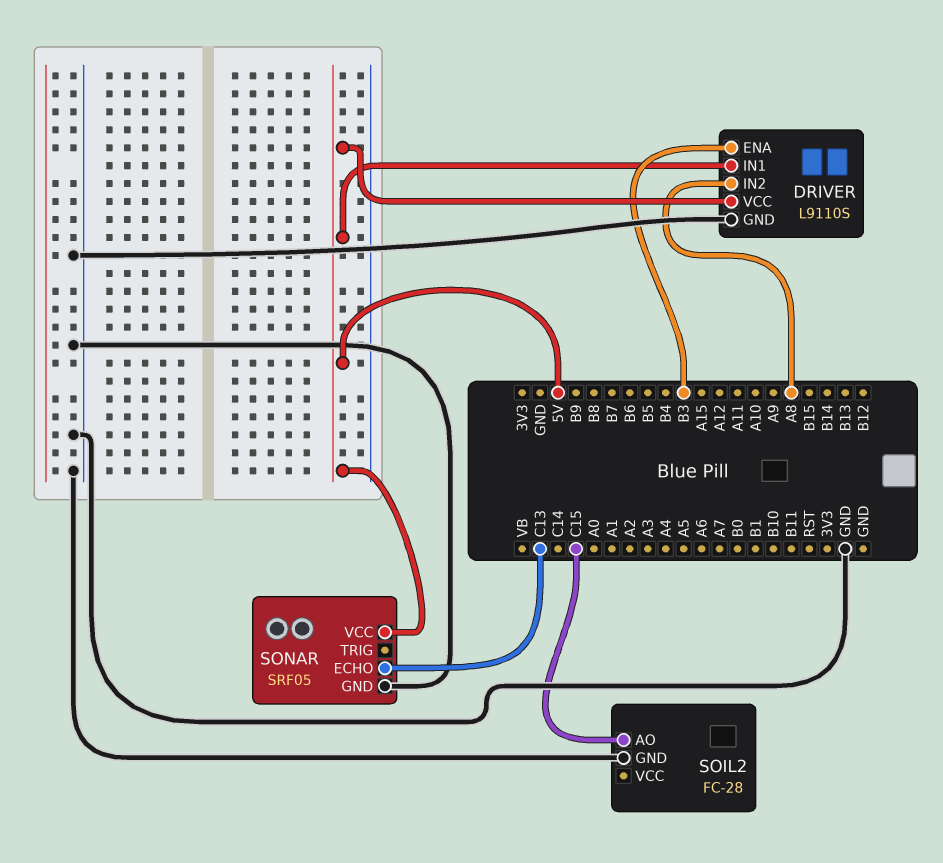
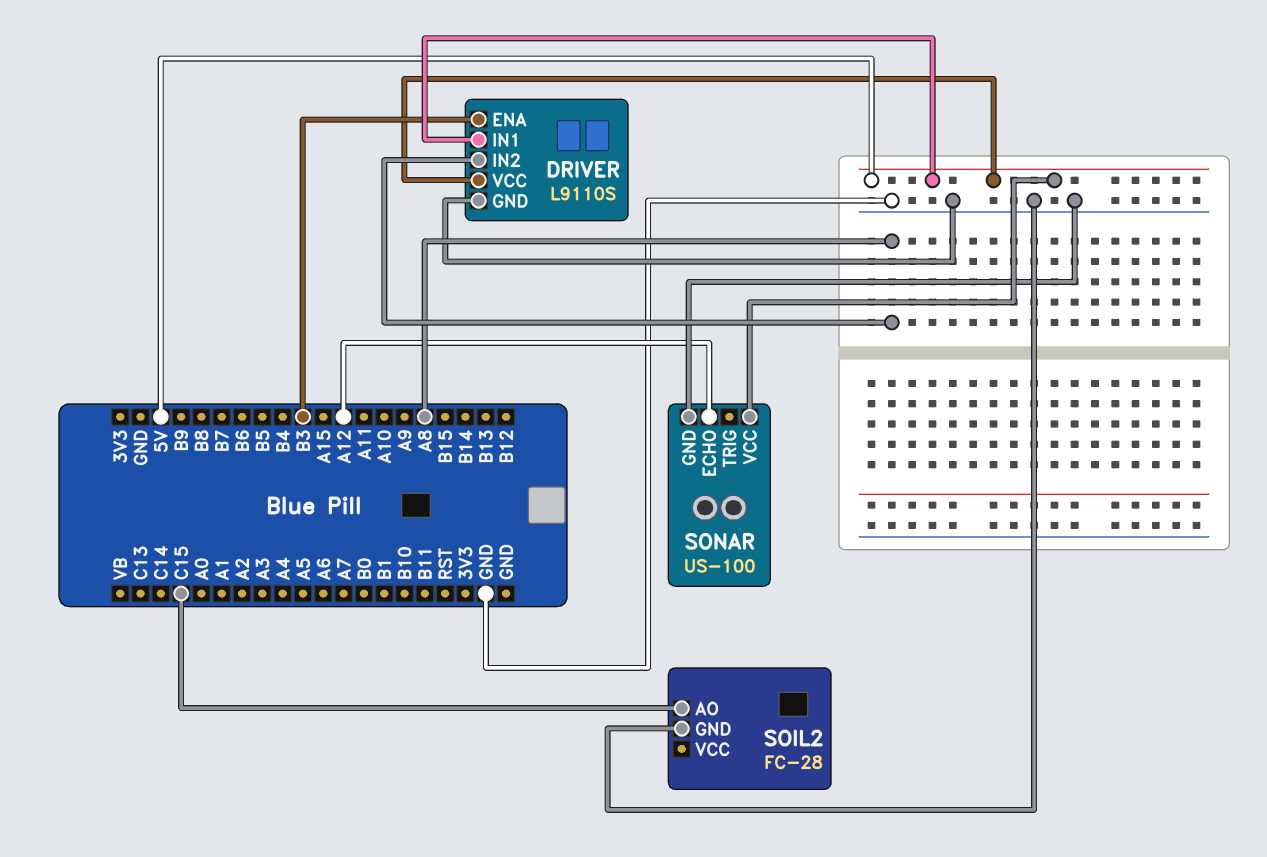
SONAR: SRF05 -> US-100
SONAR pin ECHO: C13 -> A12

